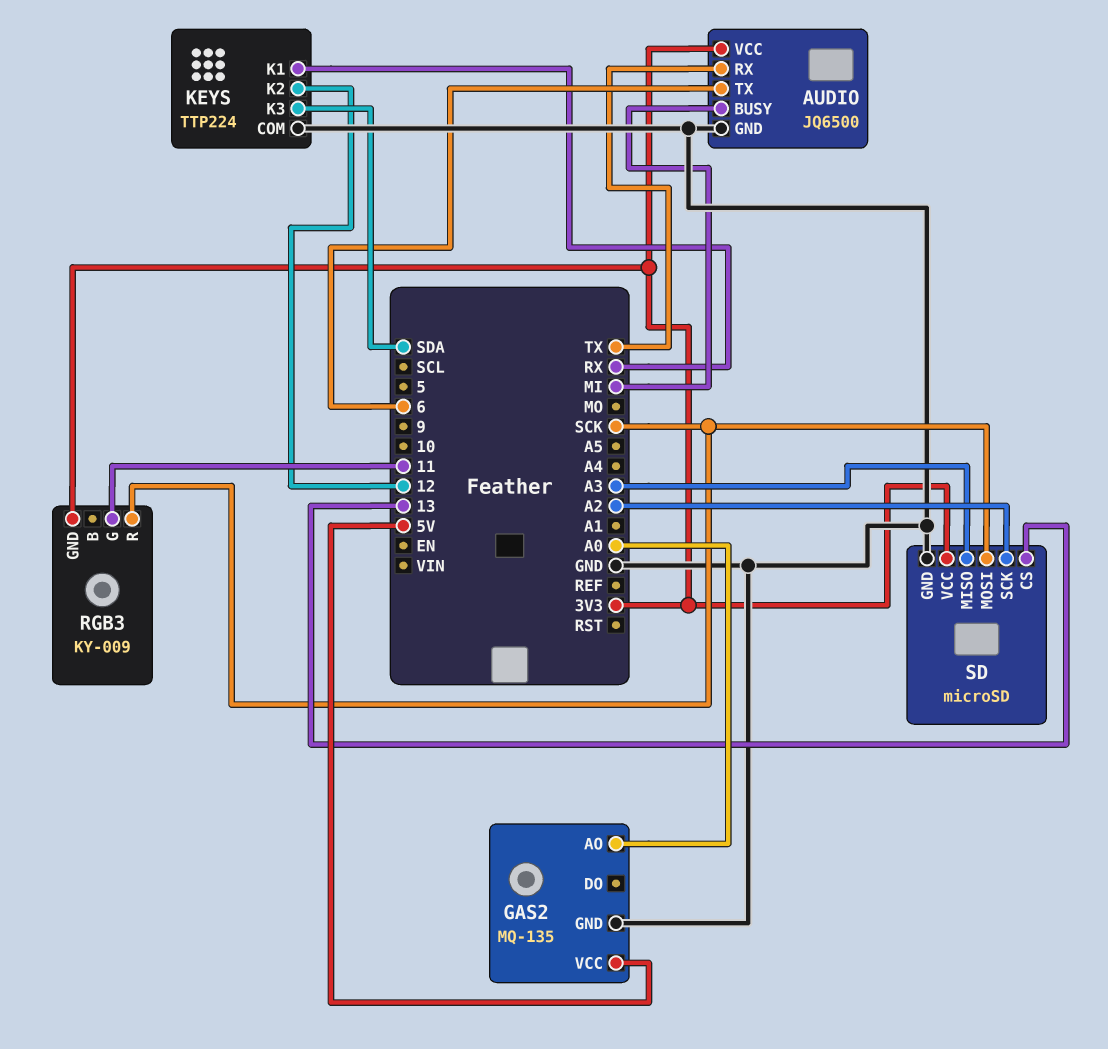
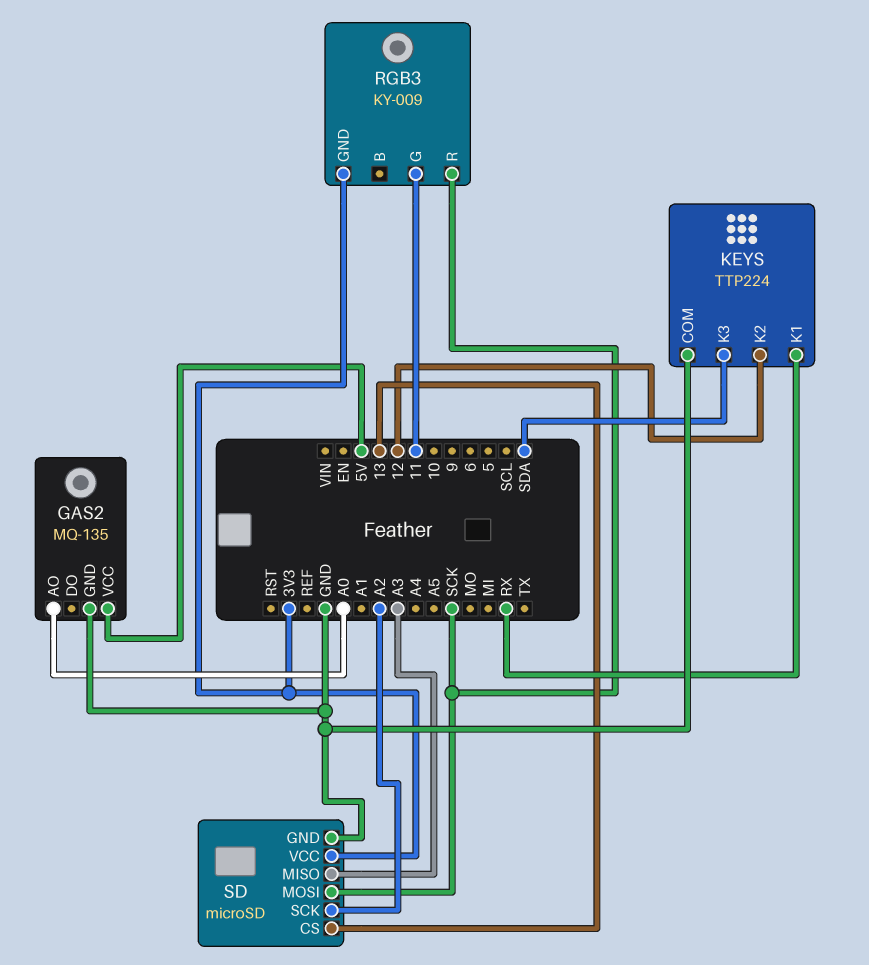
AUDIO: JQ6500 -> none
AUDIO pin BUSY: MI -> none
AUDIO pin GND: GND -> none
AUDIO pin RX: TX -> none
AUDIO pin TX: 6 -> none
AUDIO pin VCC: 3V3 -> none

